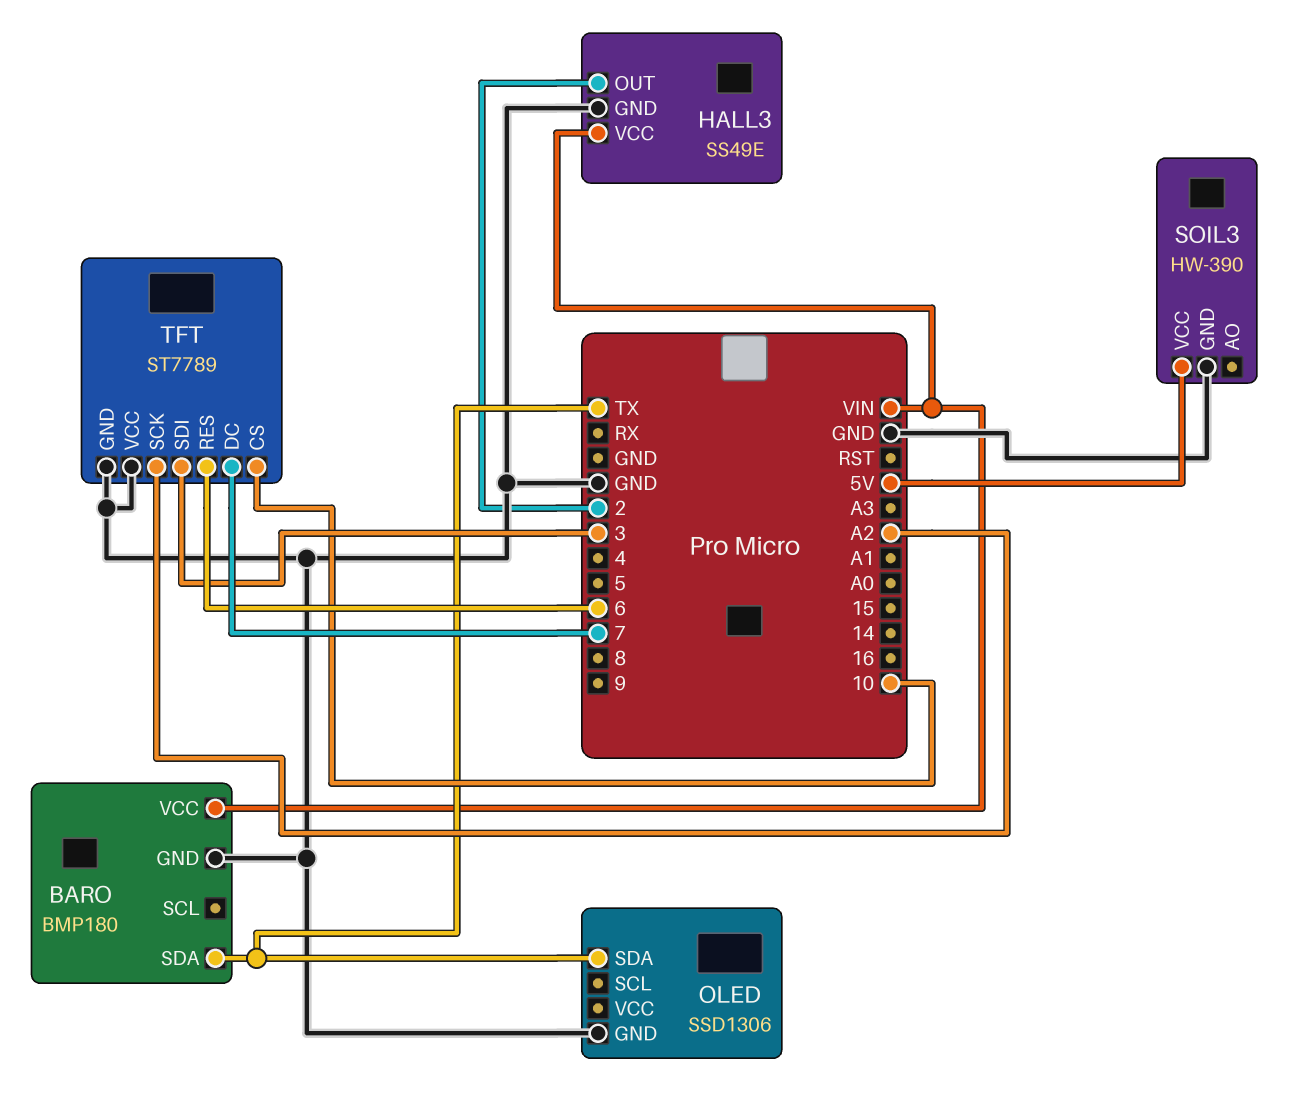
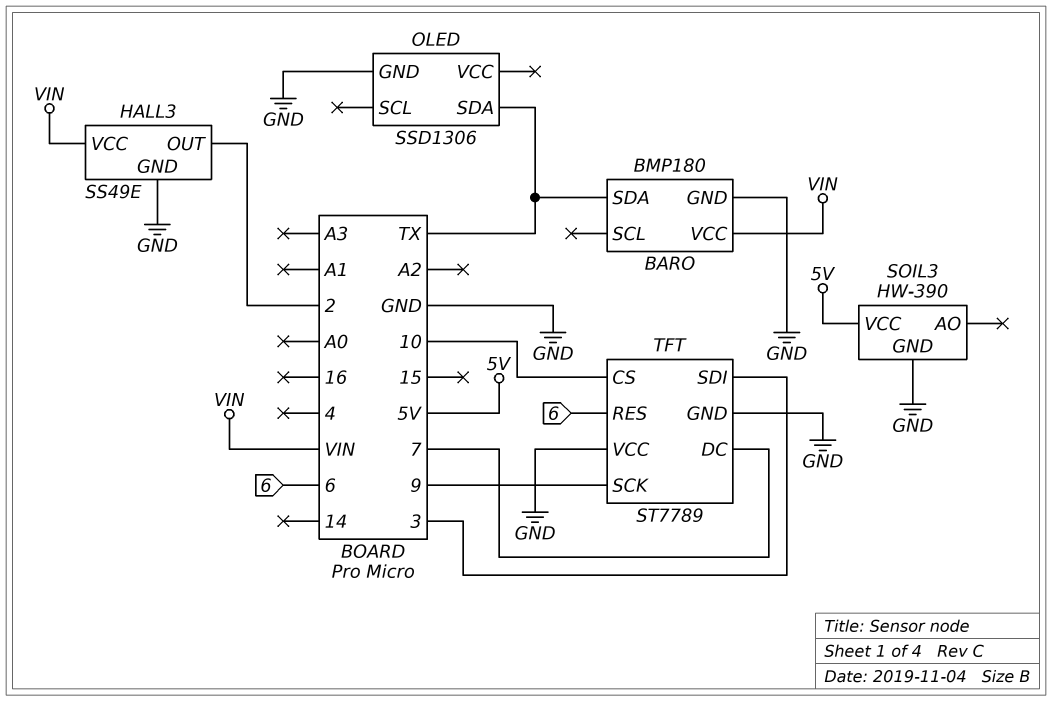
TFT pin SCK: A2 -> 9

